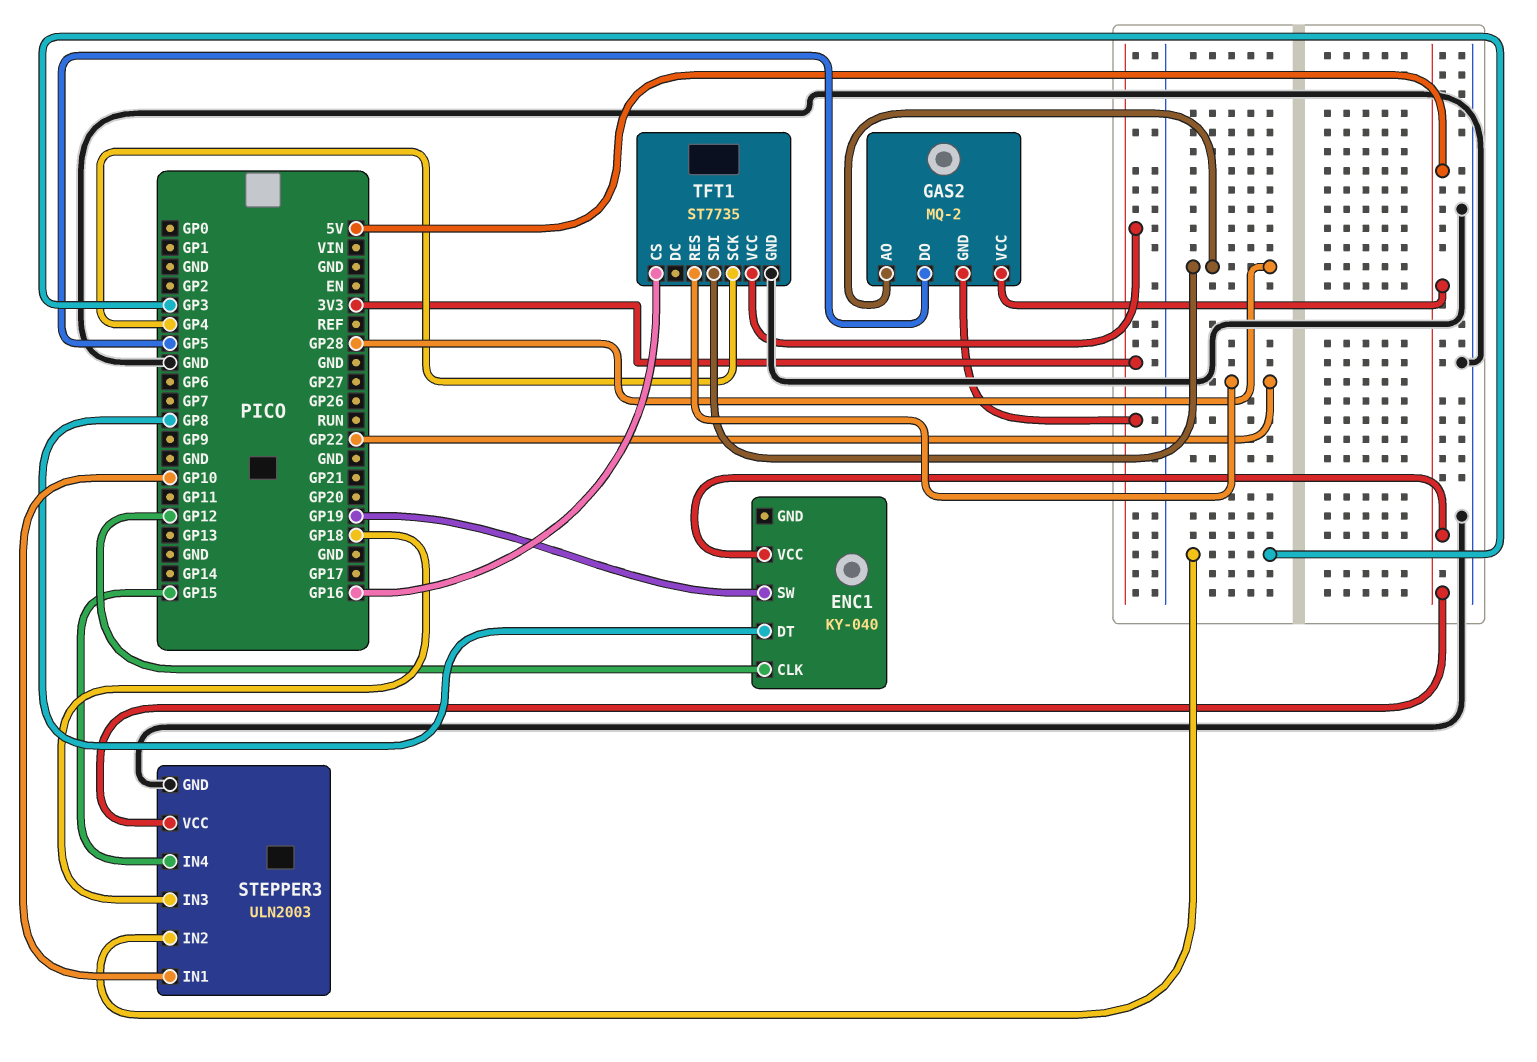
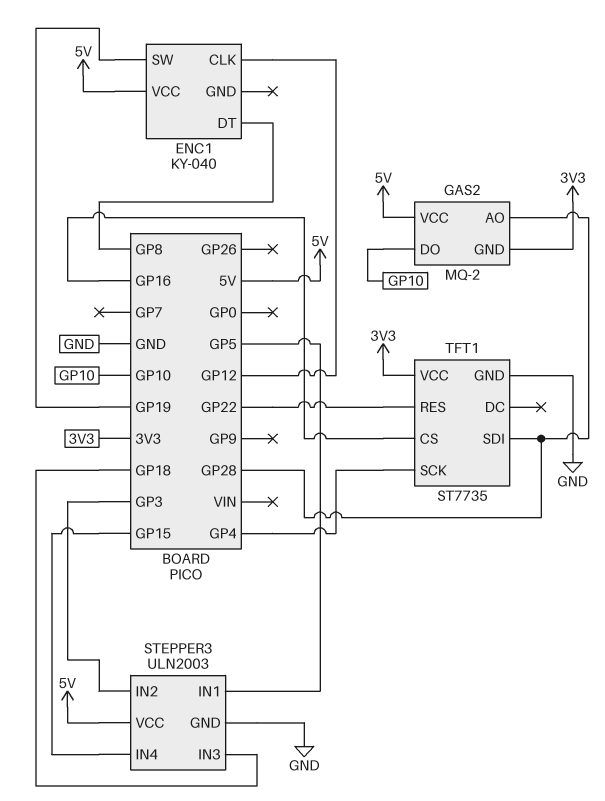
GAS2 pin DO: GP5 -> GP10
STEPPER3 pin IN1: GP10 -> GP5

